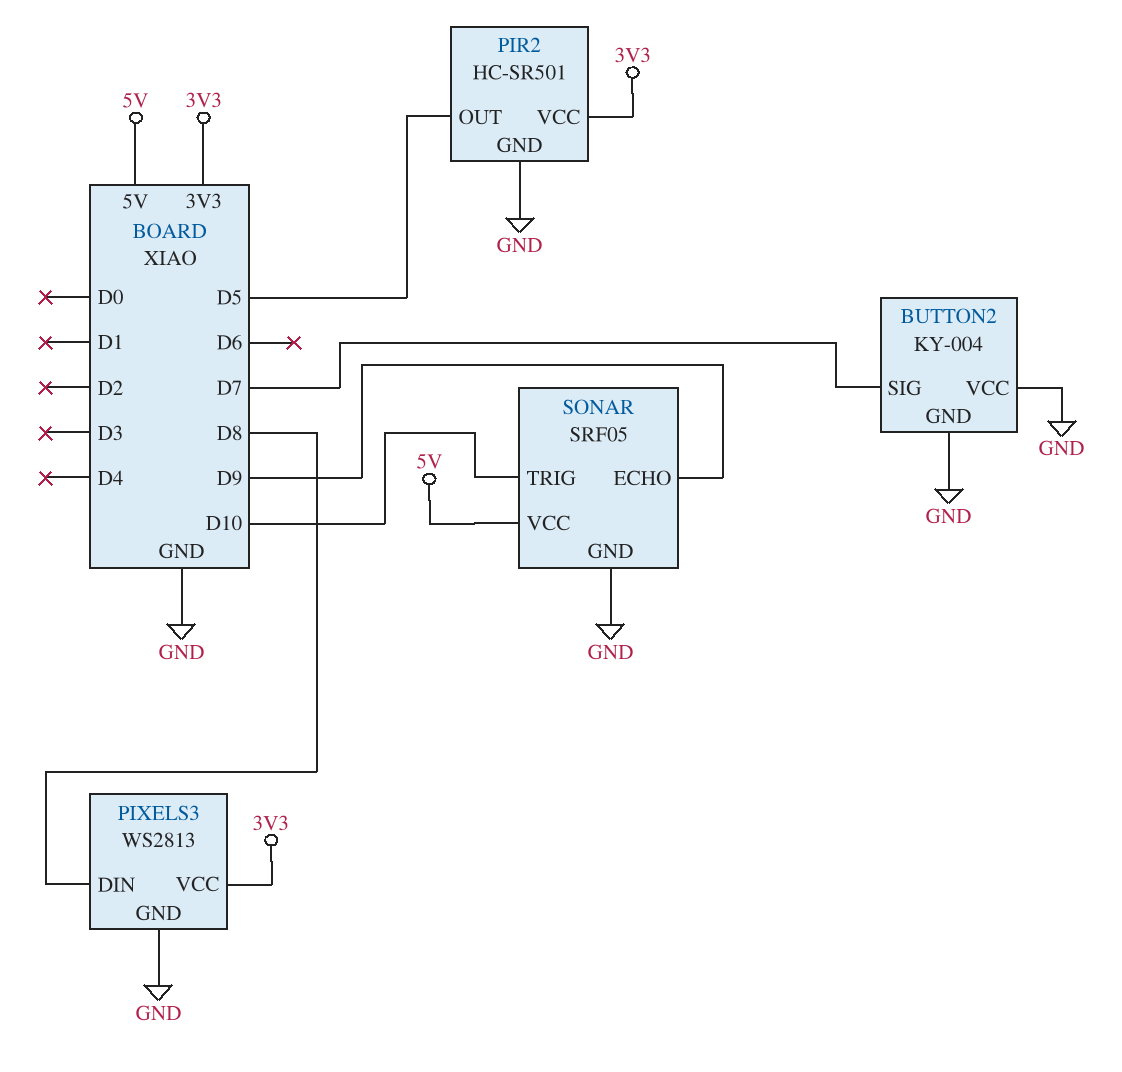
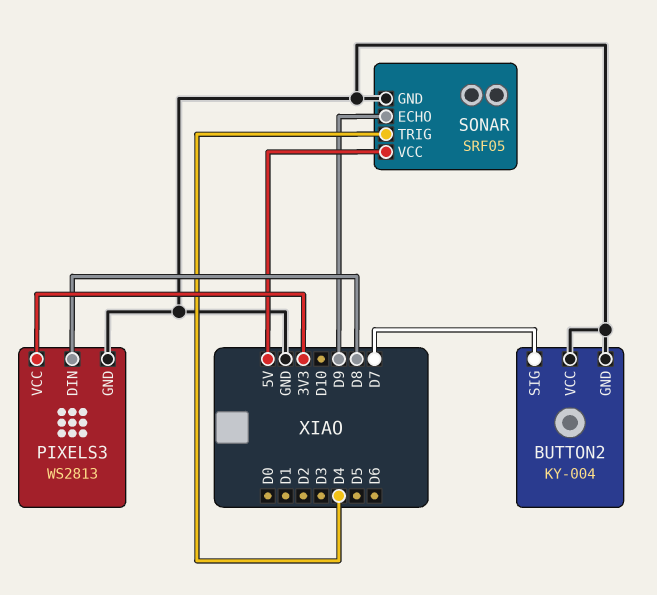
PIR2: HC-SR501 -> none
PIR2 pin GND: GND -> none
PIR2 pin OUT: D5 -> none
PIR2 pin VCC: 3V3 -> none
SONAR pin TRIG: D10 -> D4

